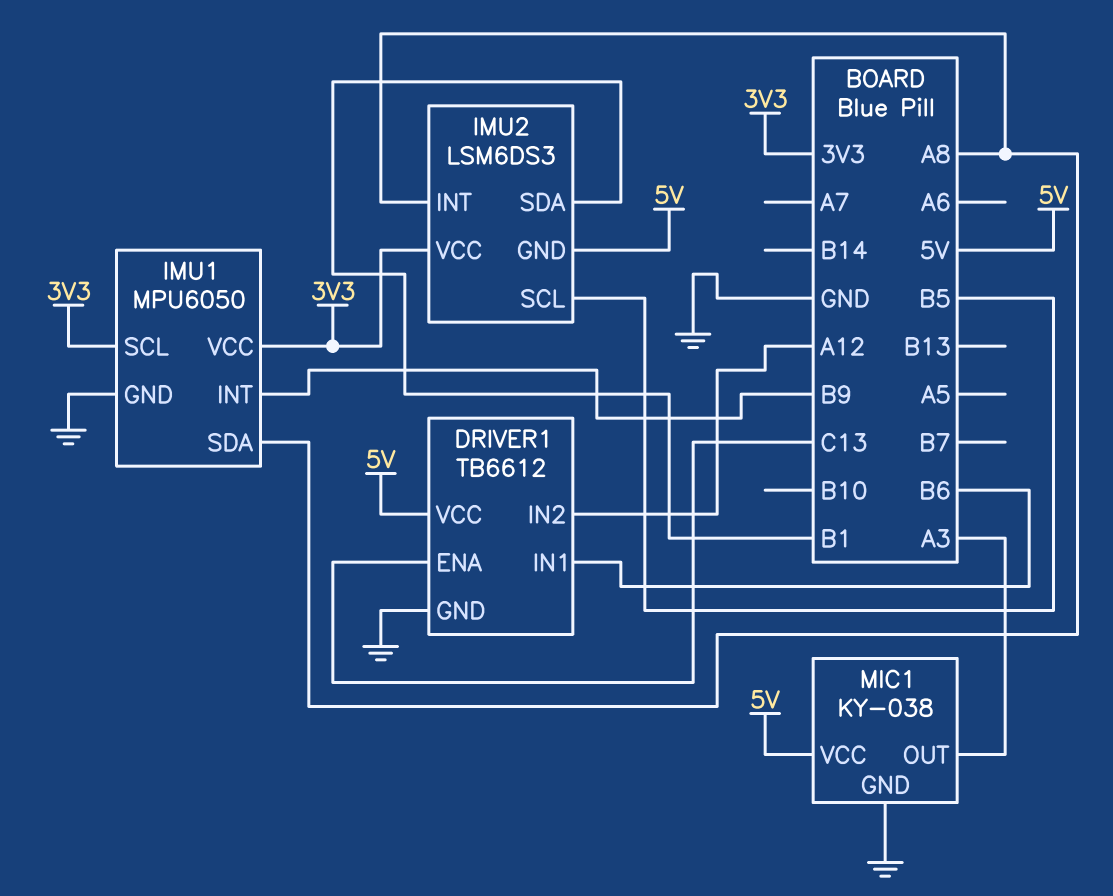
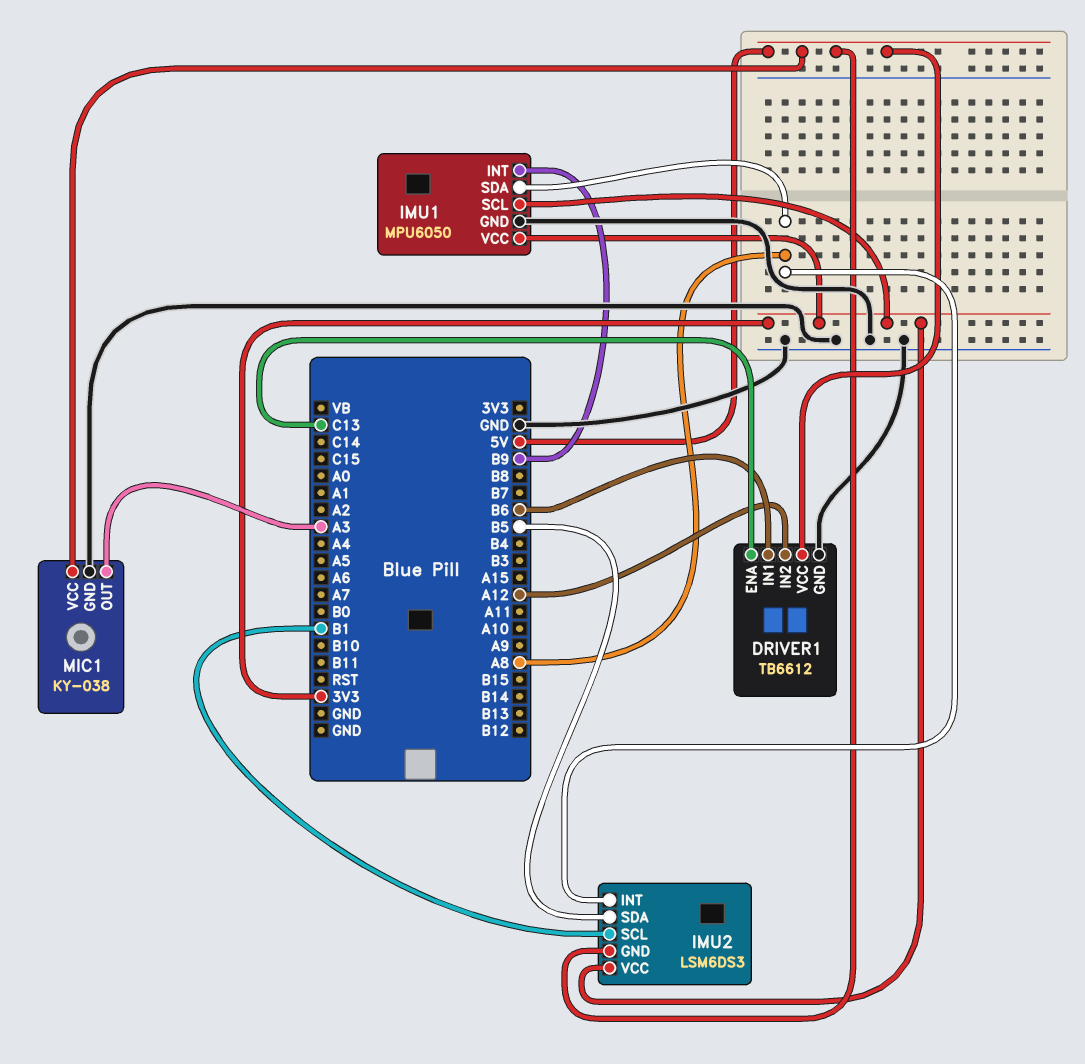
IMU2 pin SCL: B5 -> B1
IMU2 pin SDA: B1 -> B5

